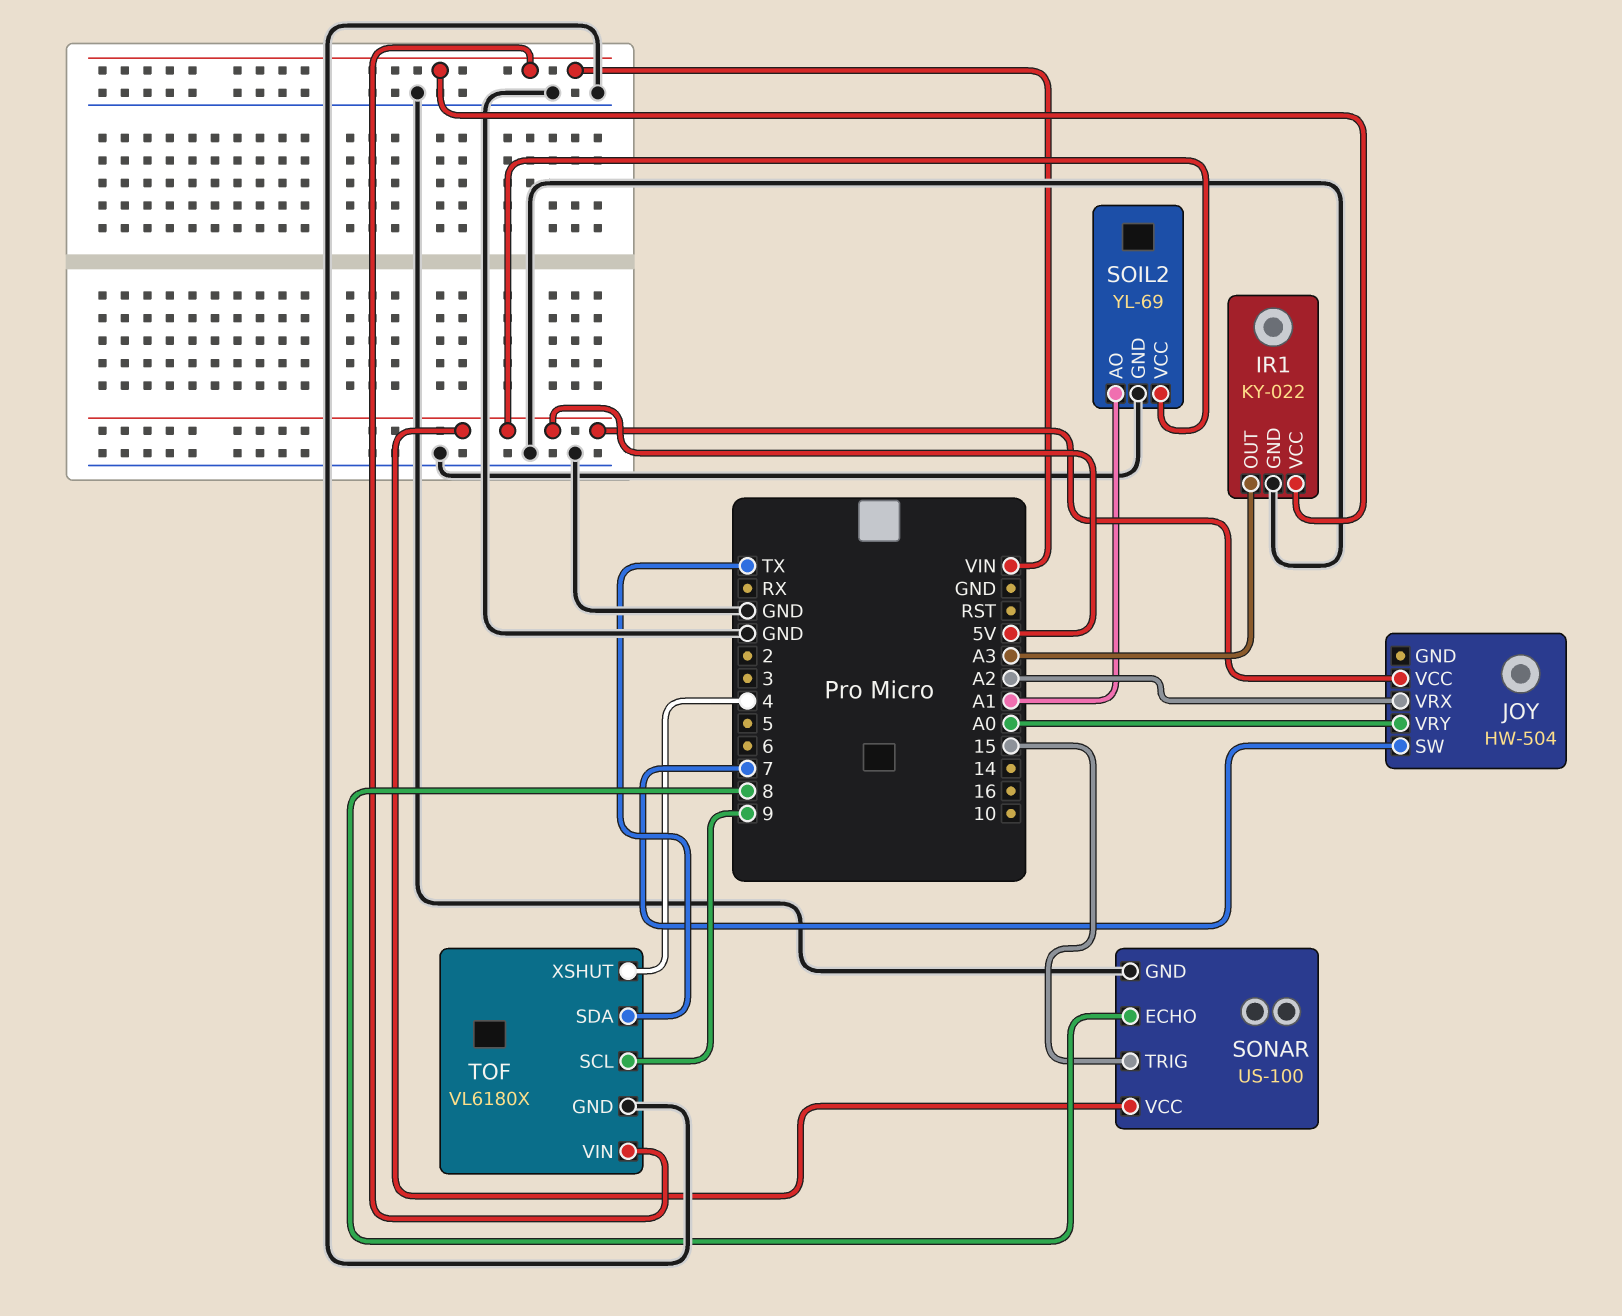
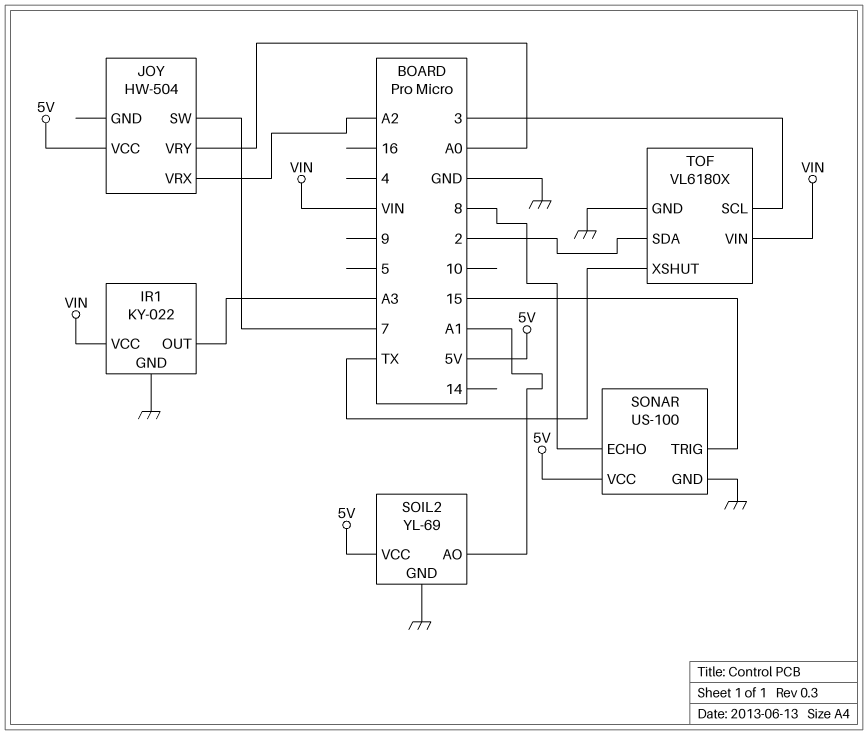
TOF pin SCL: 9 -> 3
TOF pin SDA: TX -> 2
TOF pin XSHUT: 4 -> TX

